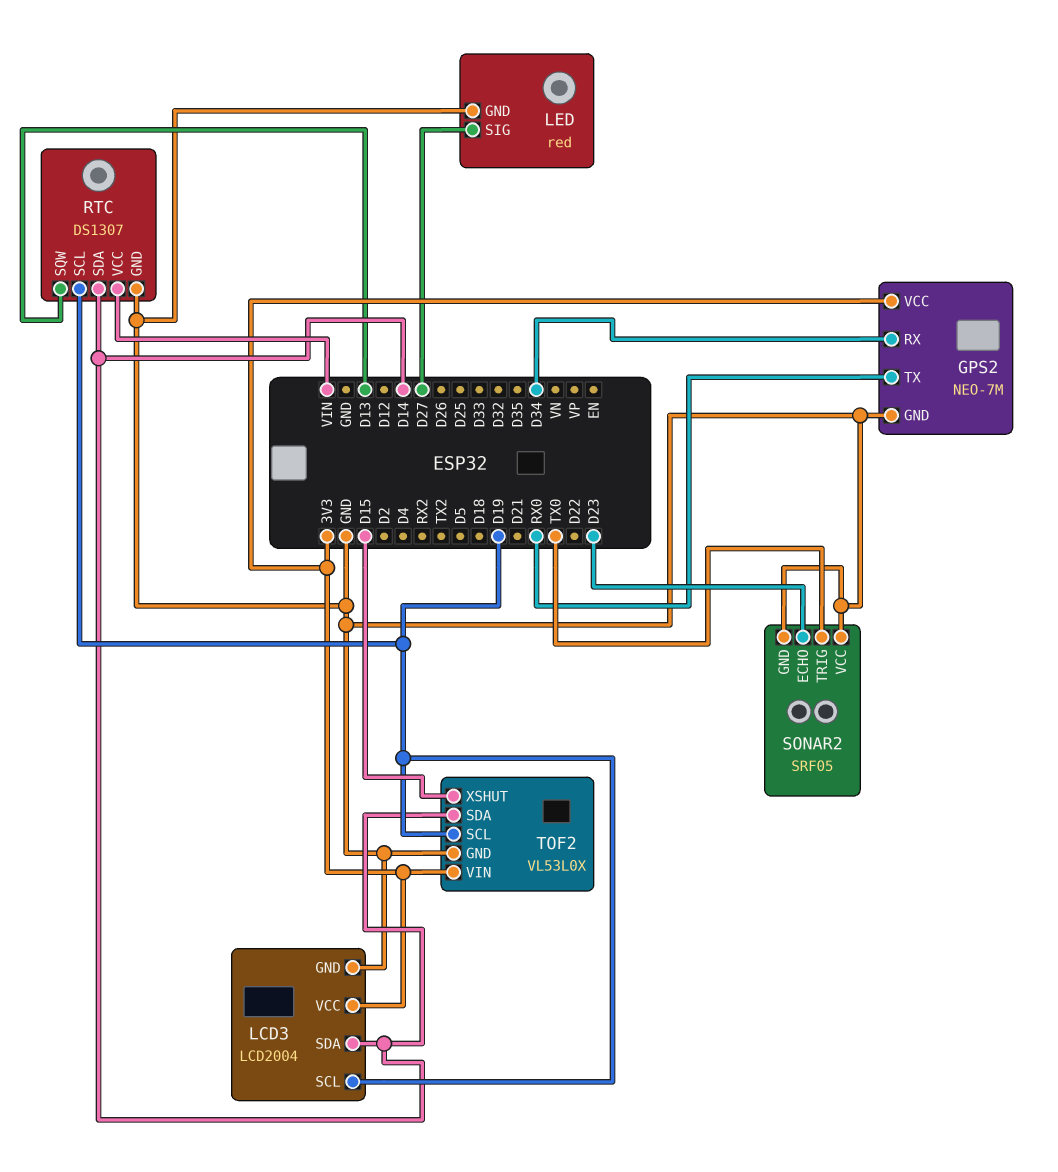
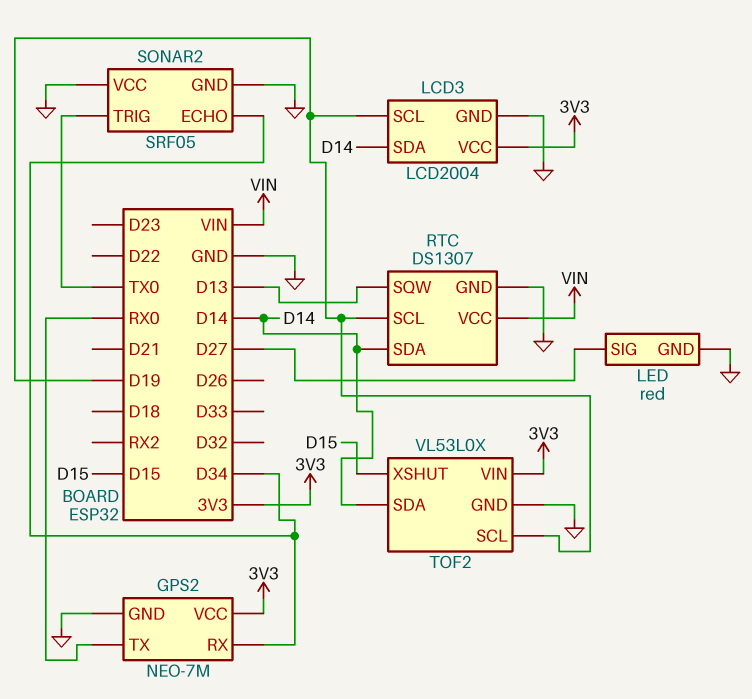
SONAR2 pin ECHO: D23 -> D34

